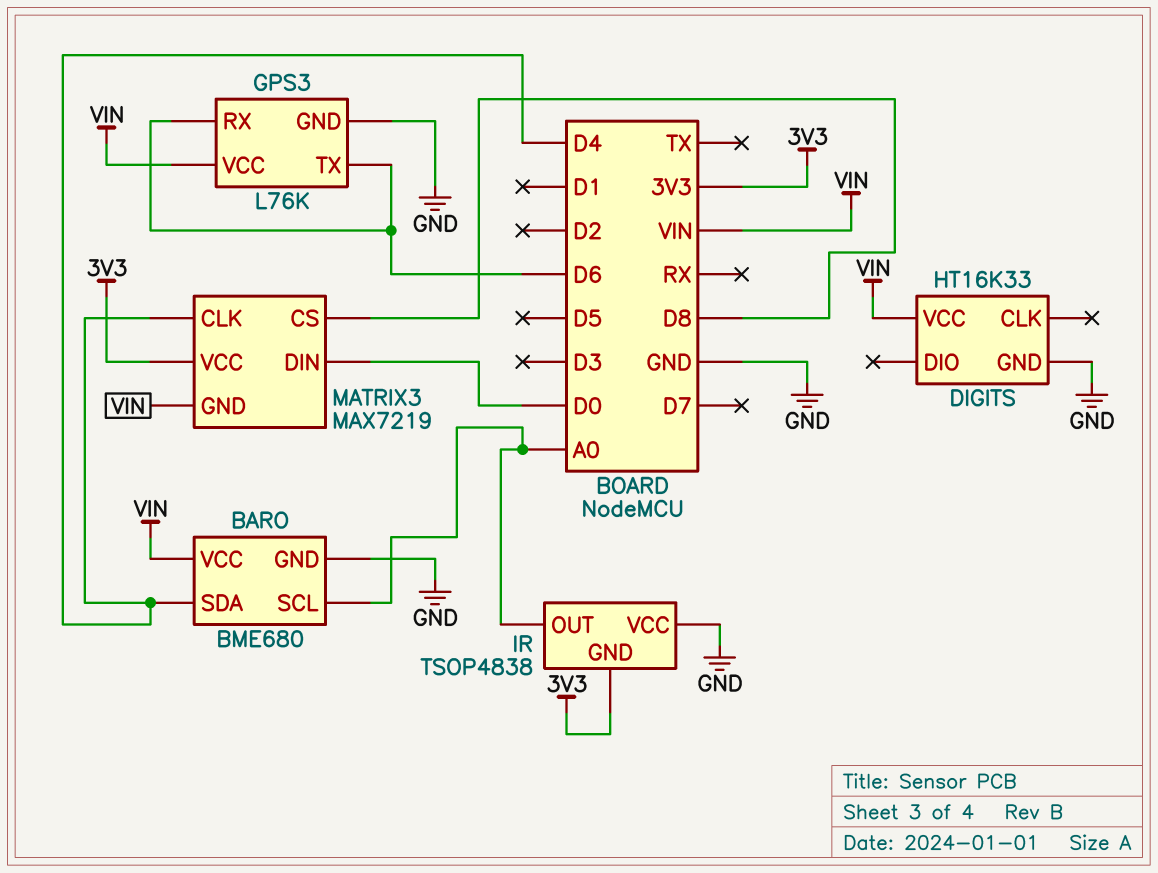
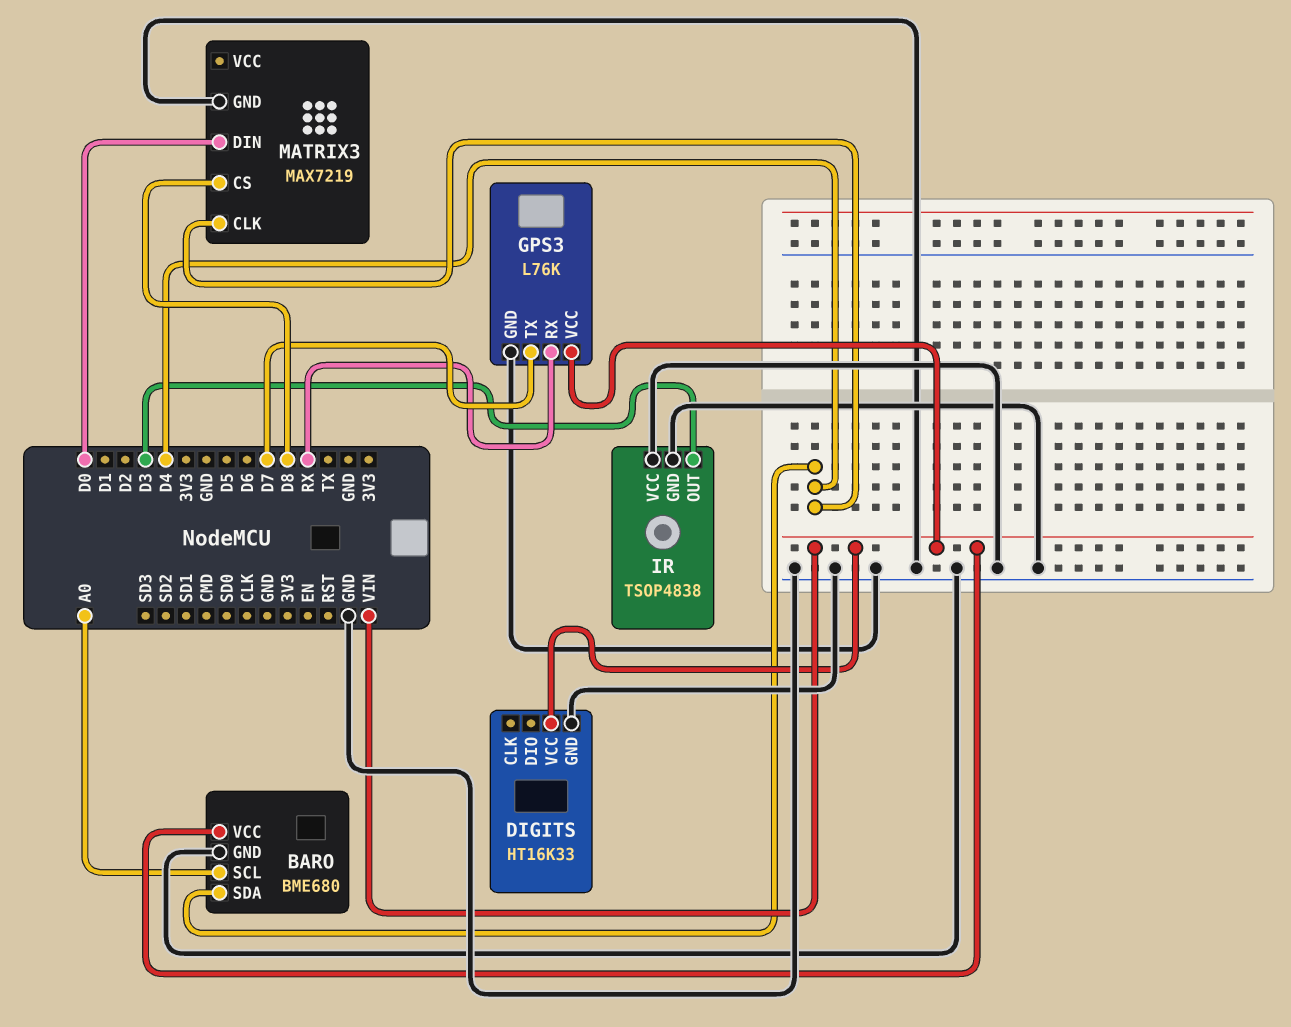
GPS3 pin RX: D6 -> RX
GPS3 pin TX: D6 -> D7
IR pin GND: 3V3 -> GND
IR pin OUT: A0 -> D3
MATRIX3 pin GND: VIN -> GND
MATRIX3 pin VCC: 3V3 -> none

